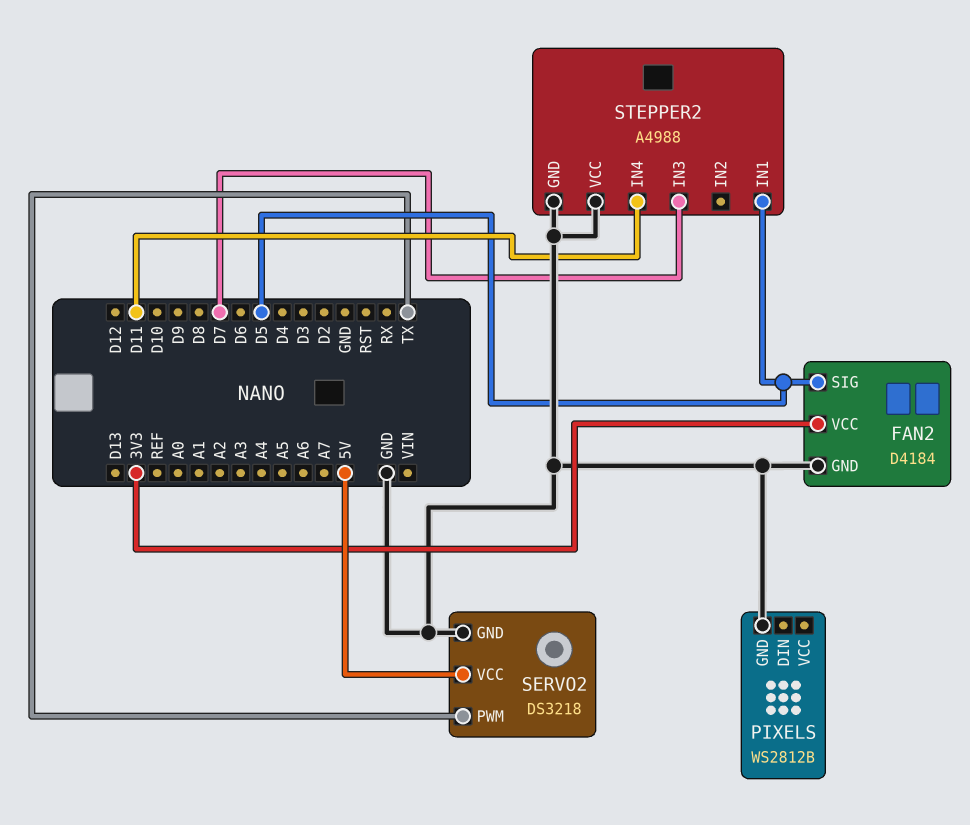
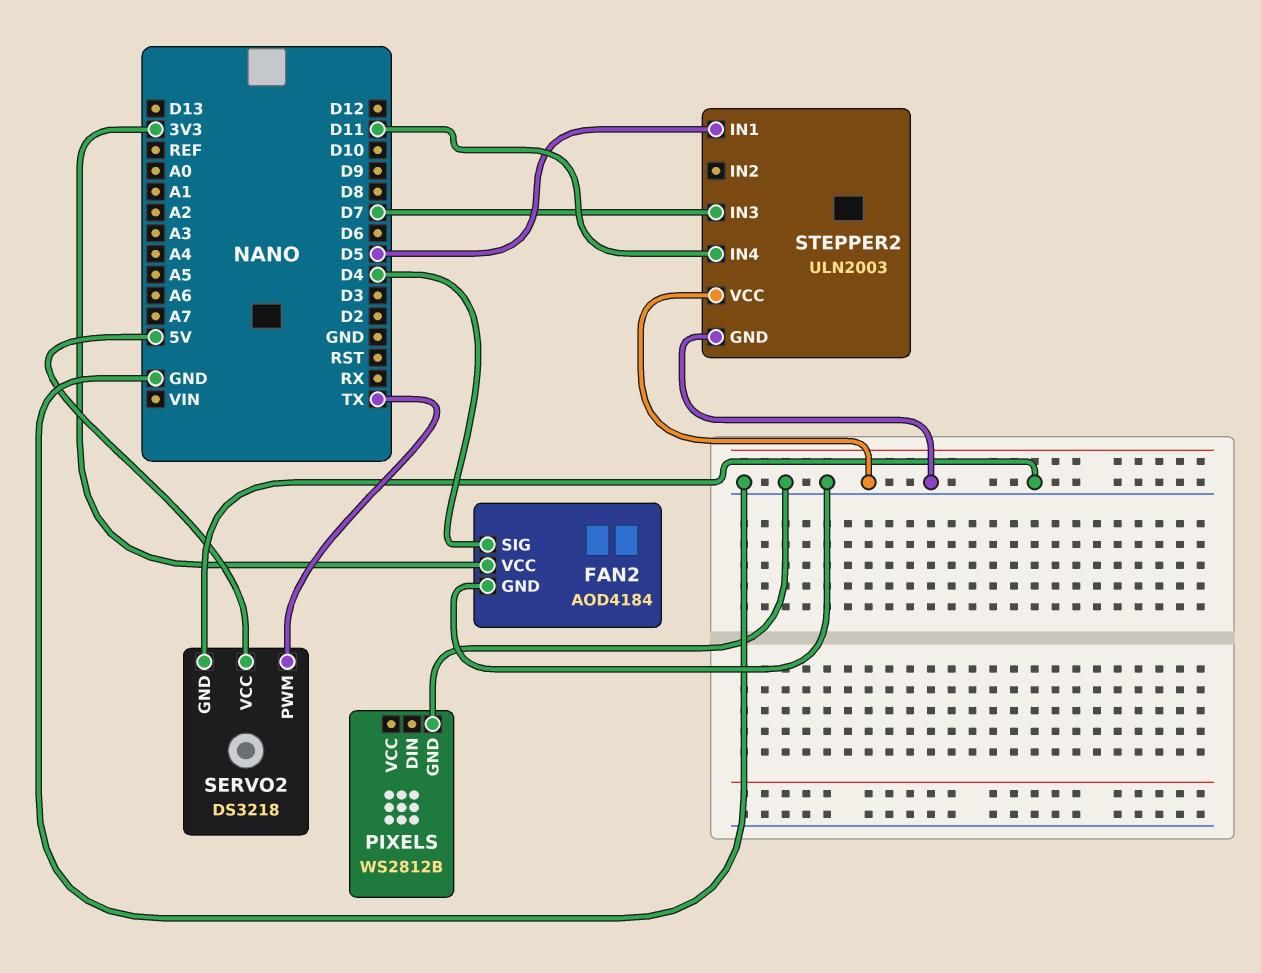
FAN2: D4184 -> AOD4184
FAN2 pin SIG: D5 -> D4
STEPPER2: A4988 -> ULN2003

